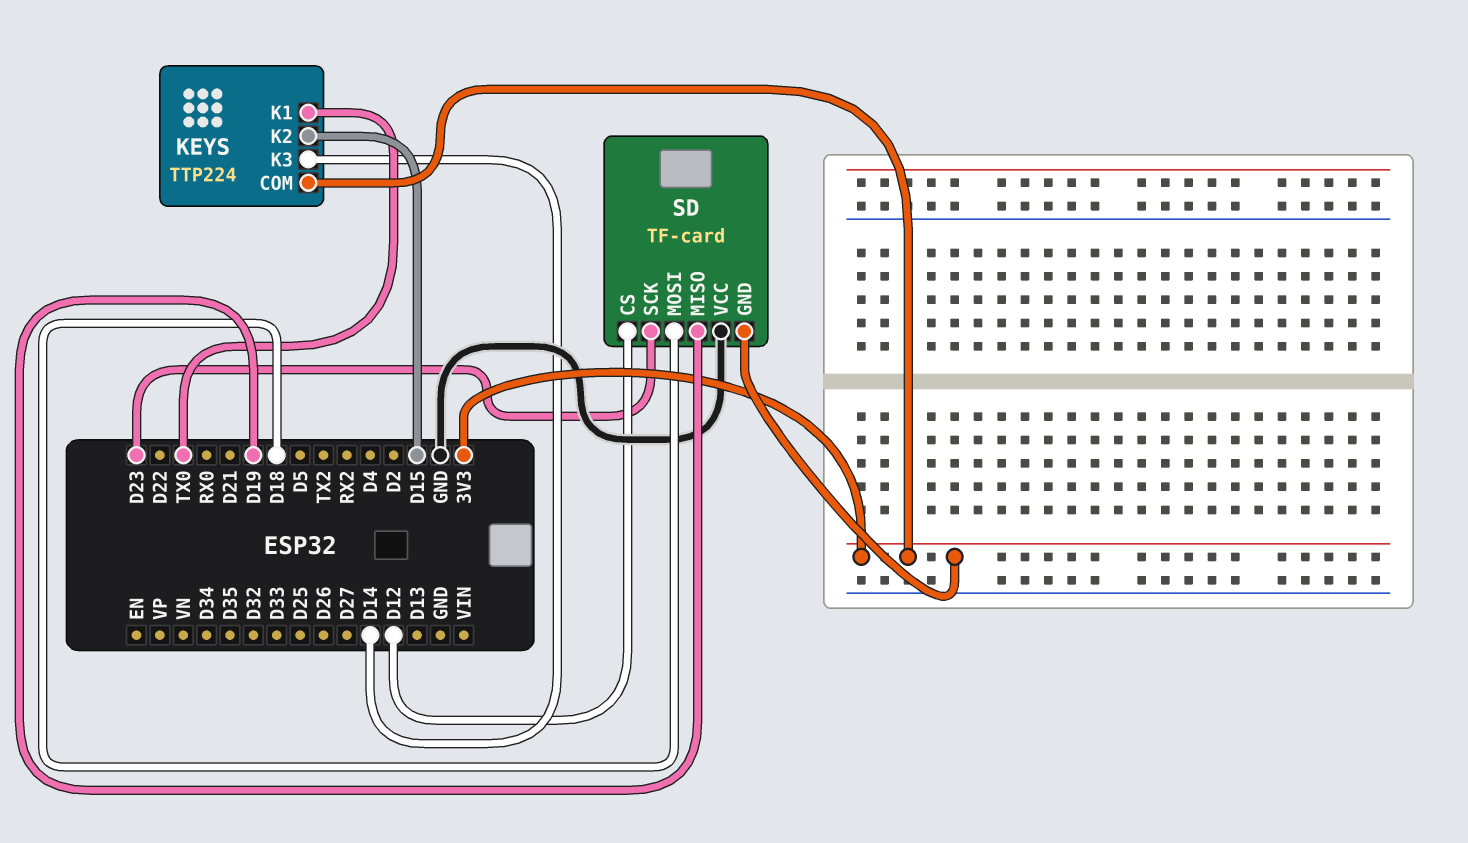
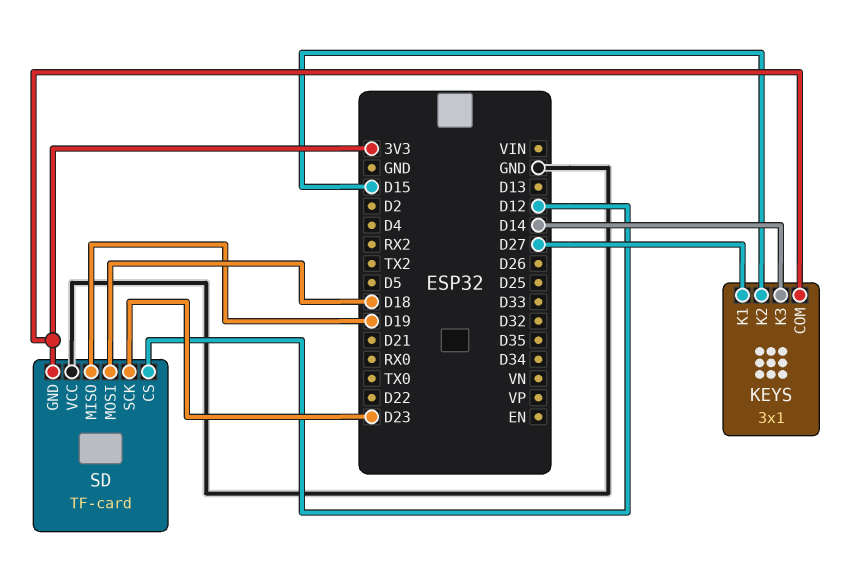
KEYS: TTP224 -> 3x1
KEYS pin K1: TX0 -> D27

